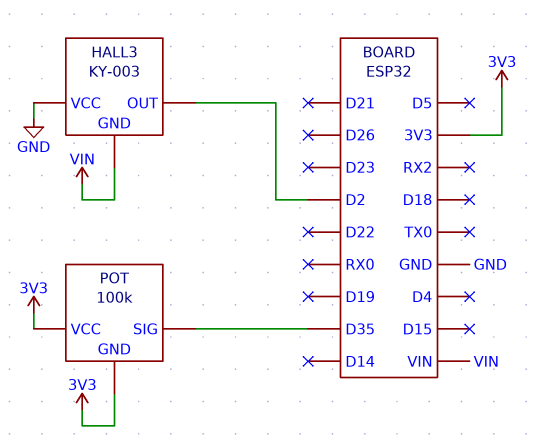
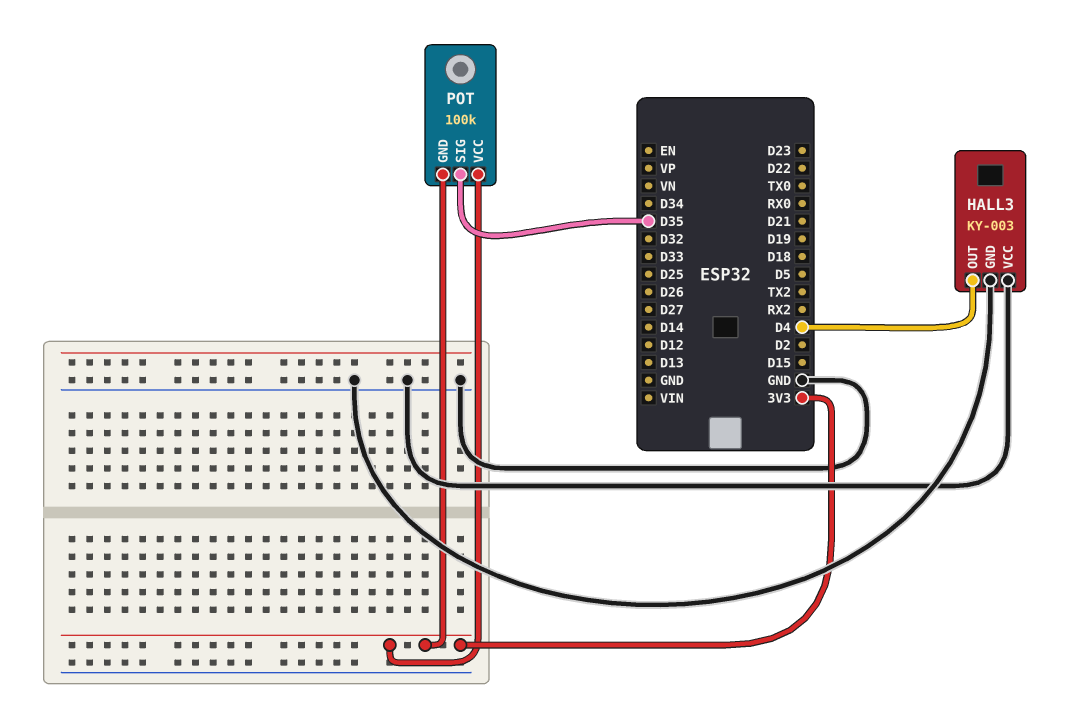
HALL3 pin GND: VIN -> GND
HALL3 pin OUT: D2 -> D4

